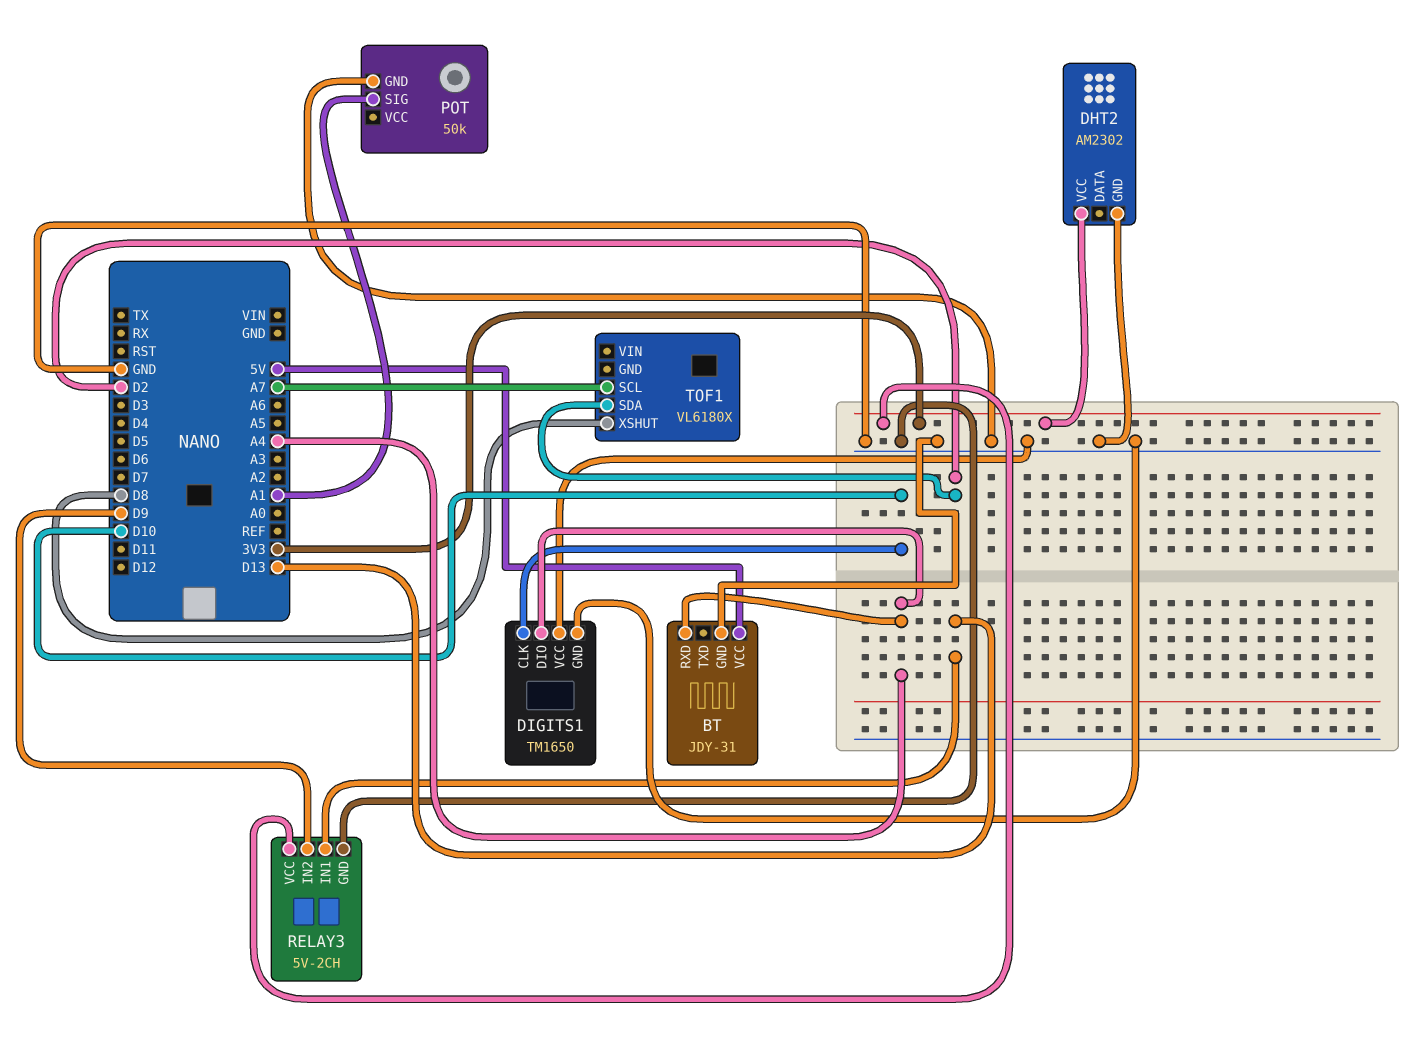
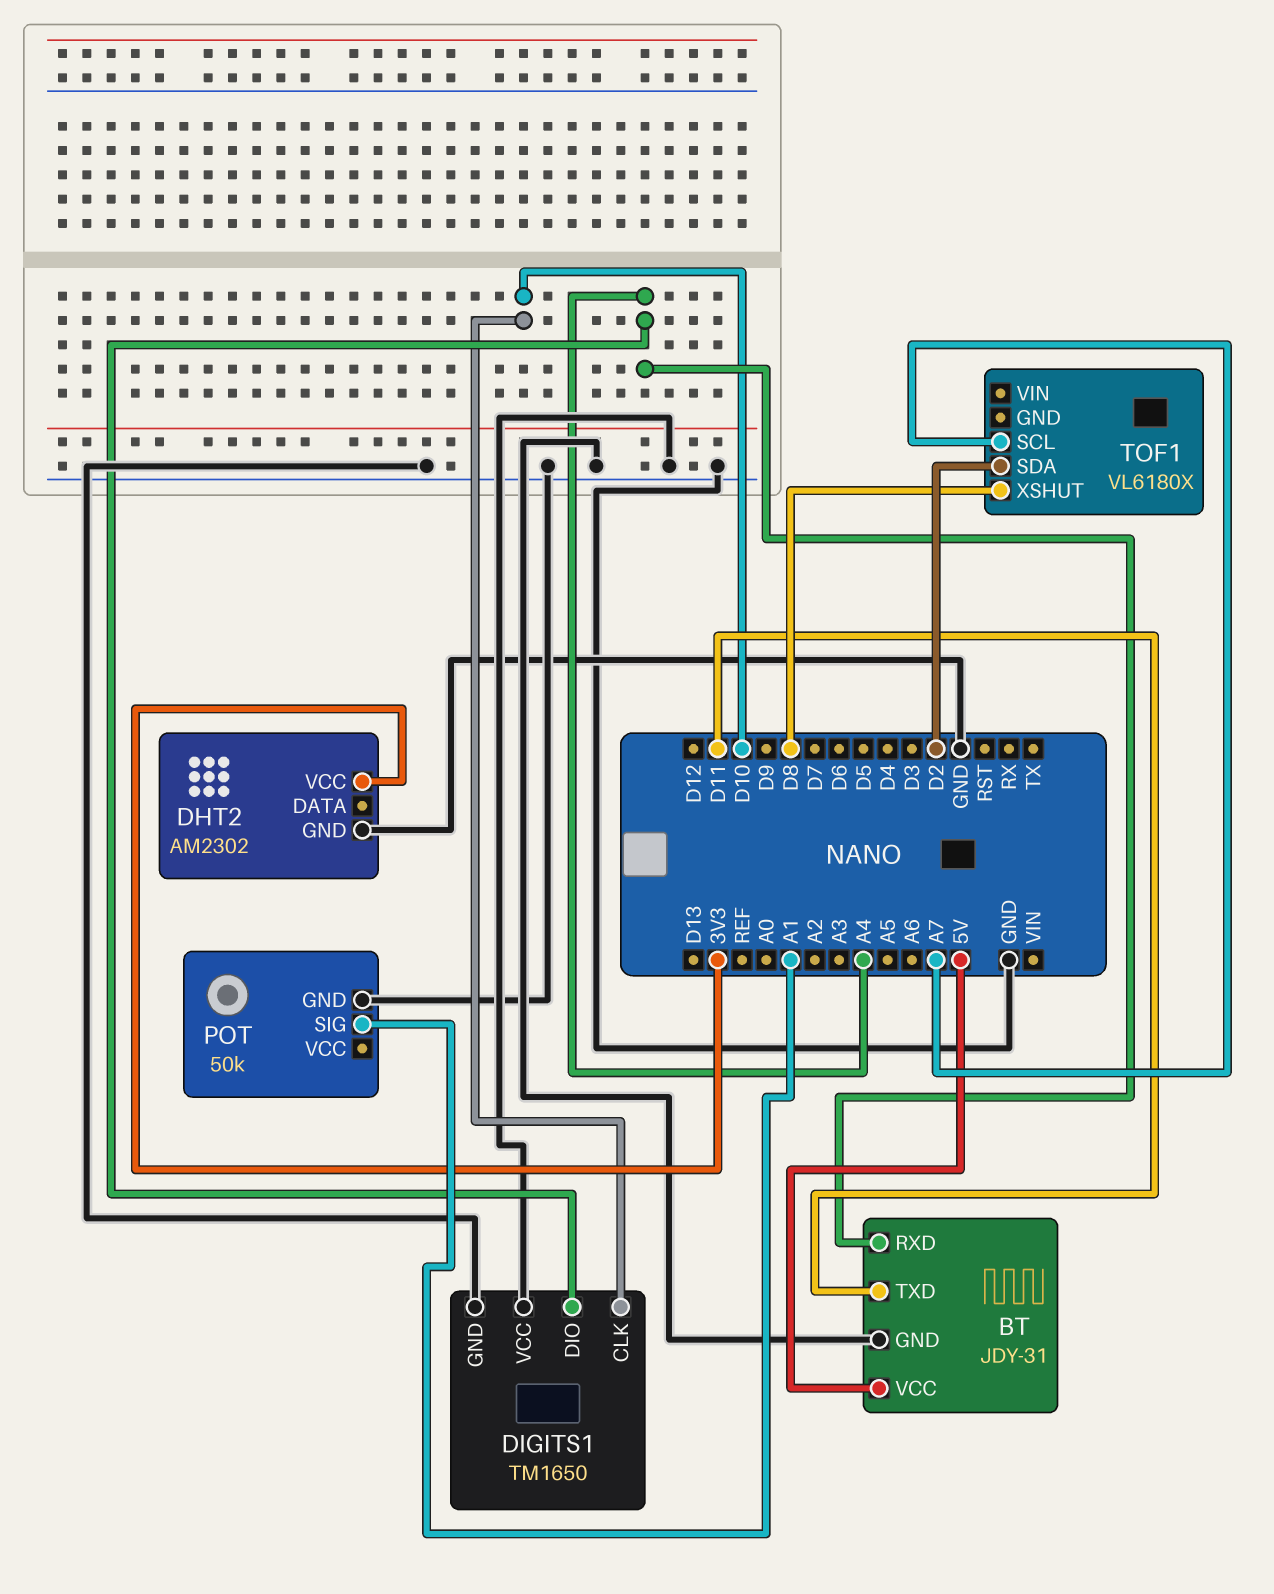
BT pin TXD: none -> D11
RELAY3: 5V-2CH -> none
RELAY3 pin GND: GND -> none
RELAY3 pin IN1: D13 -> none
RELAY3 pin IN2: D9 -> none
RELAY3 pin VCC: 3V3 -> none

